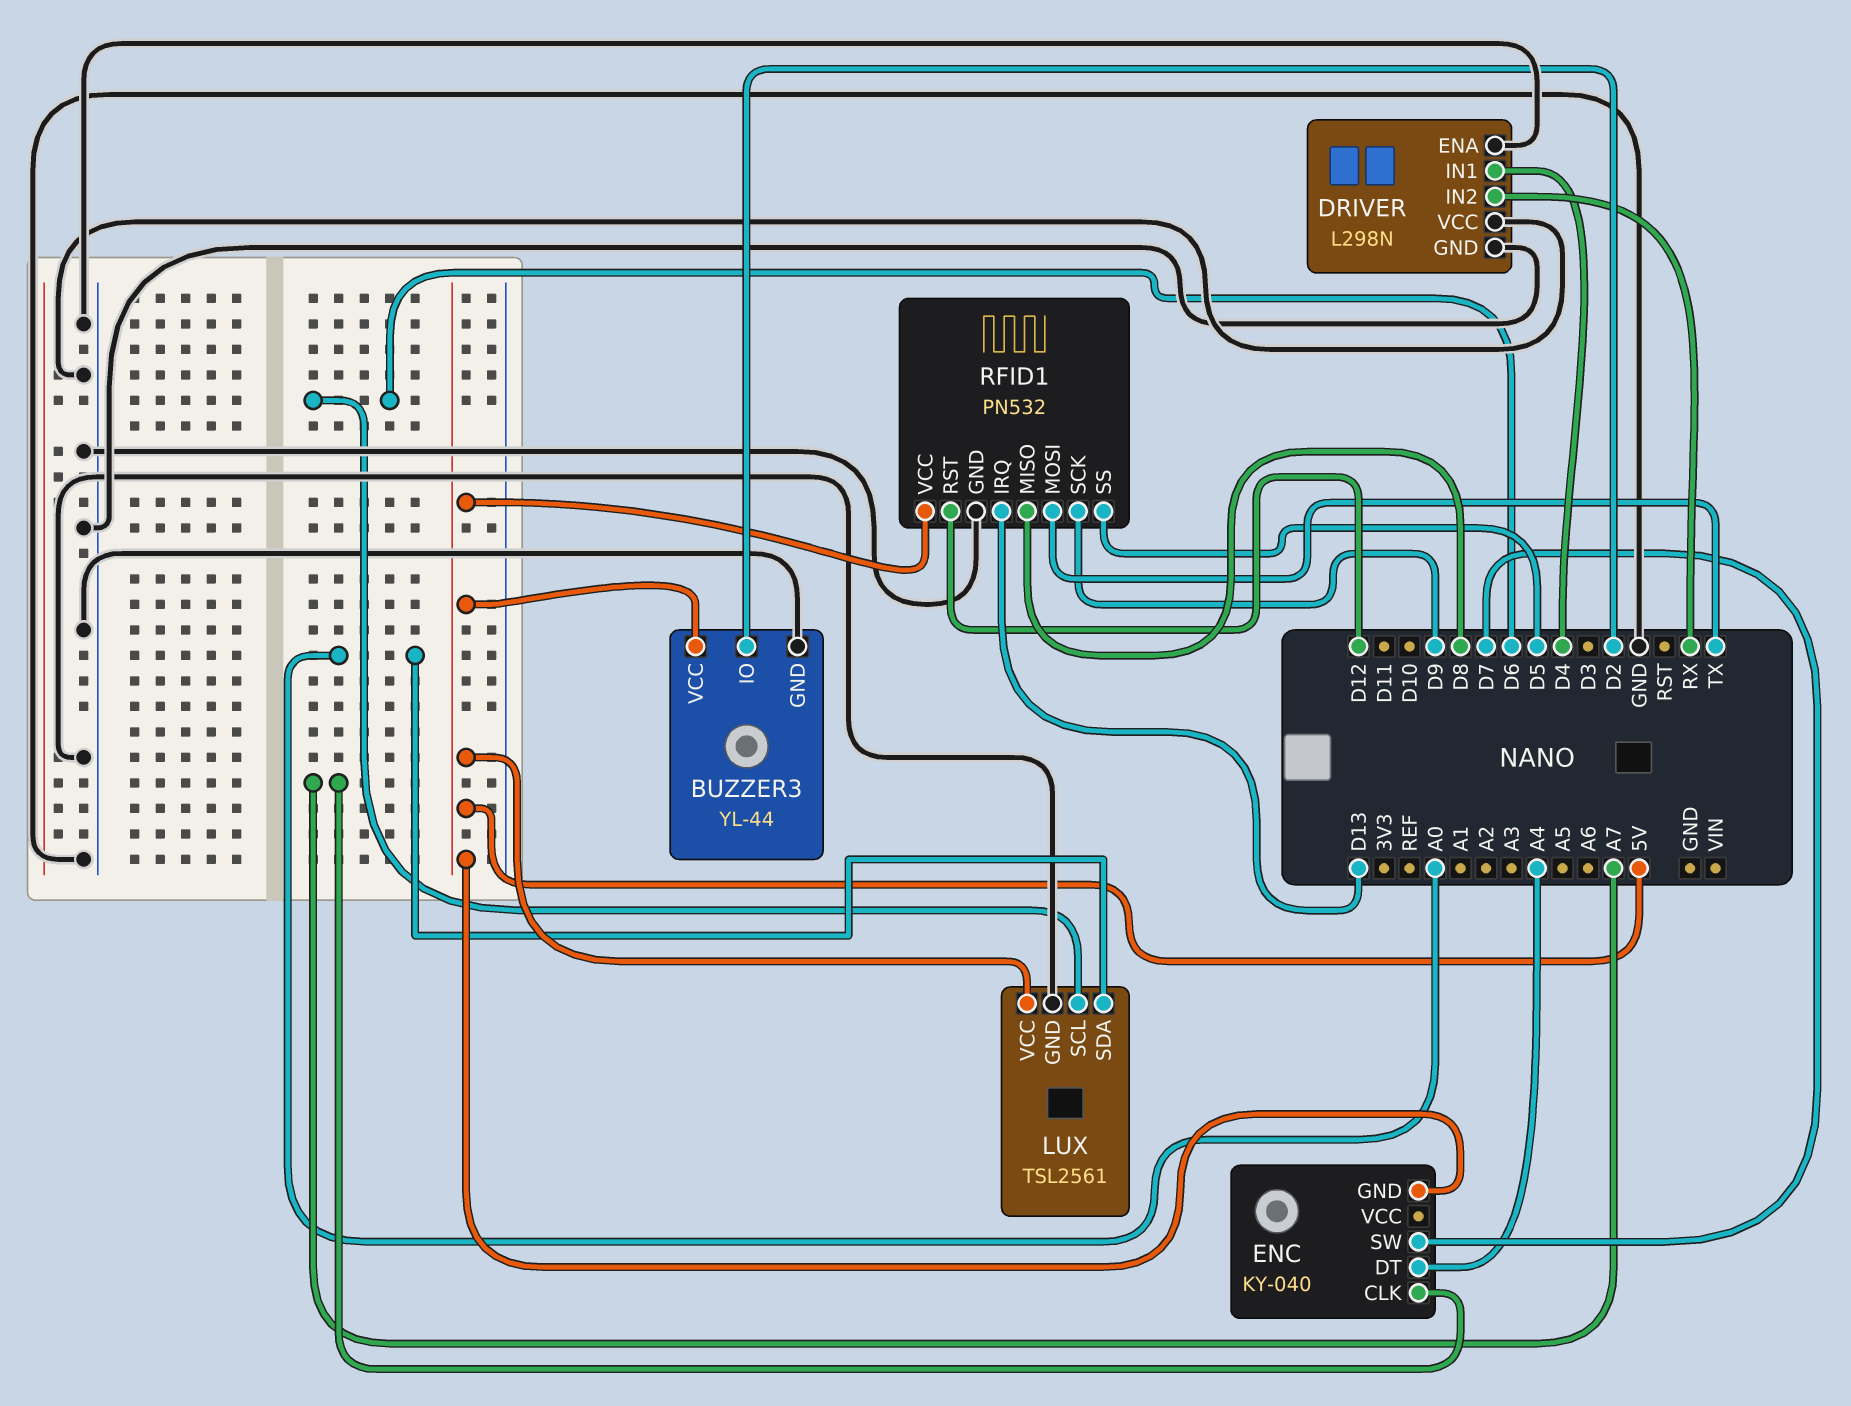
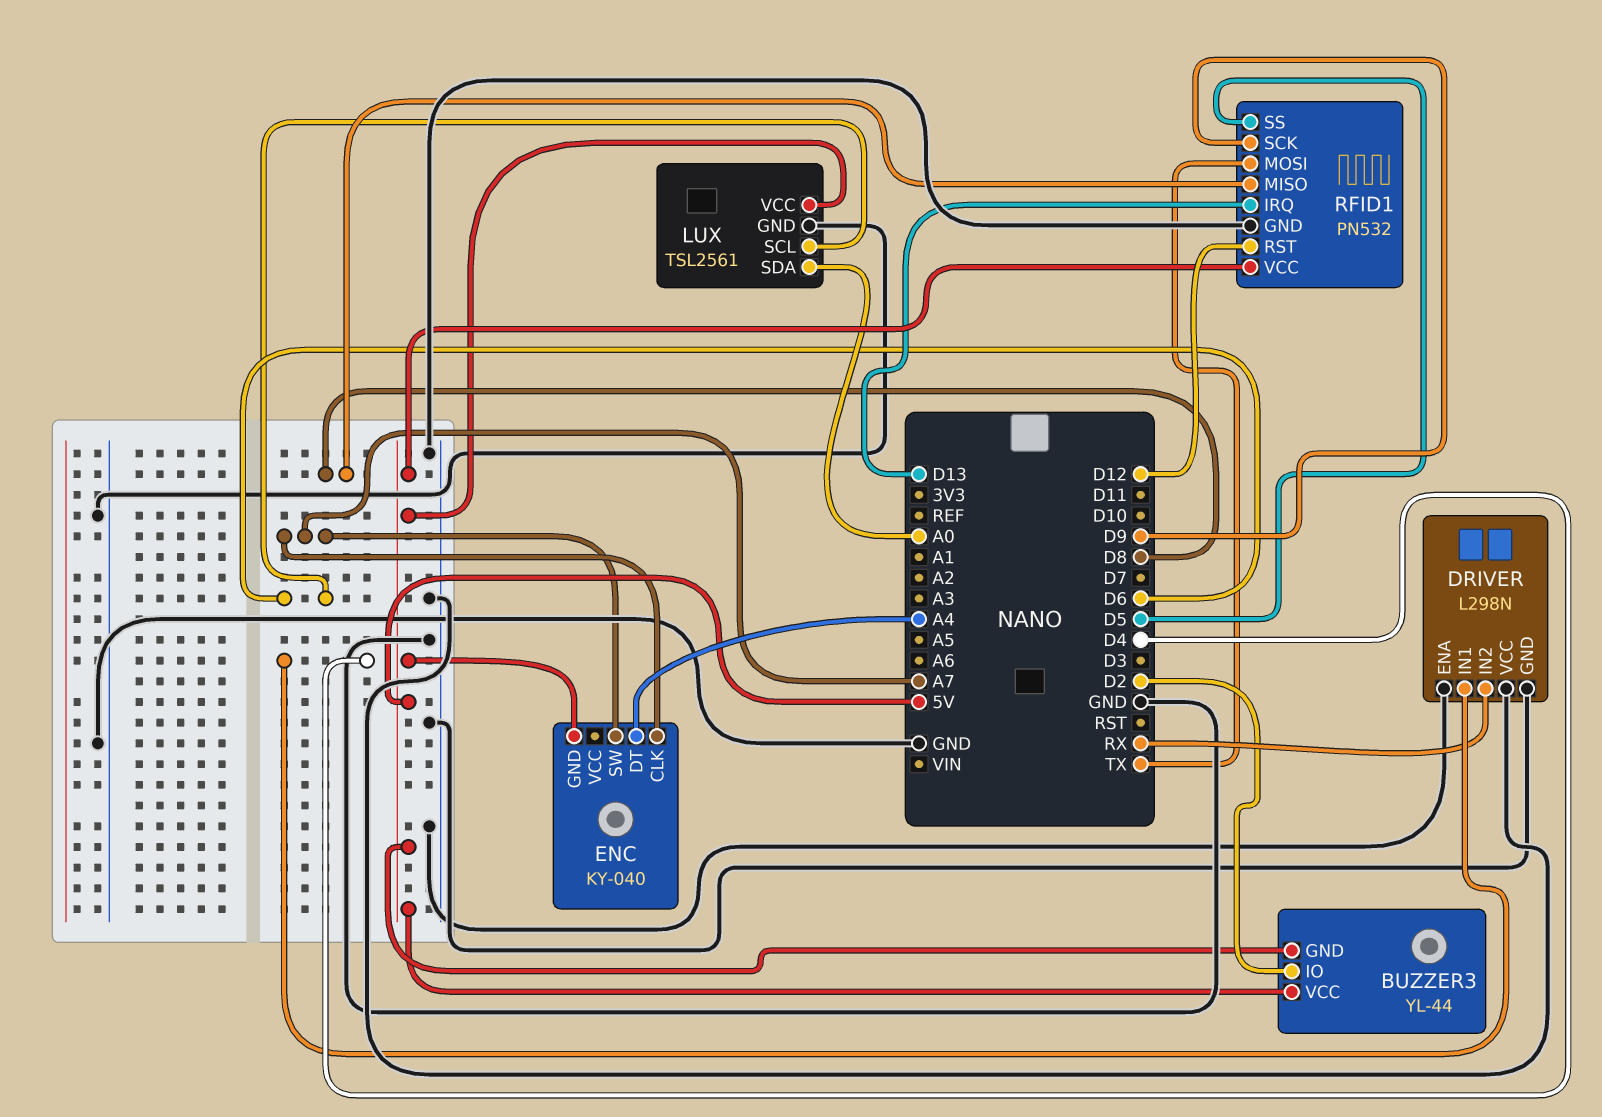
BUZZER3 pin GND: GND -> 5V
ENC pin SW: D7 -> A7

